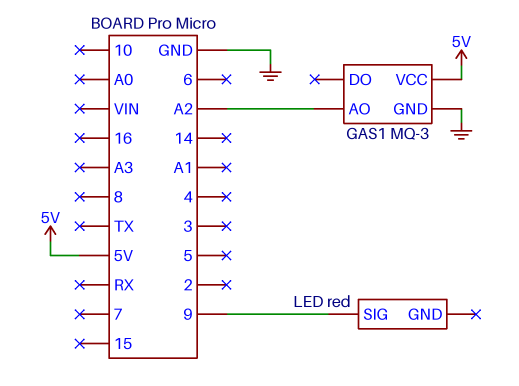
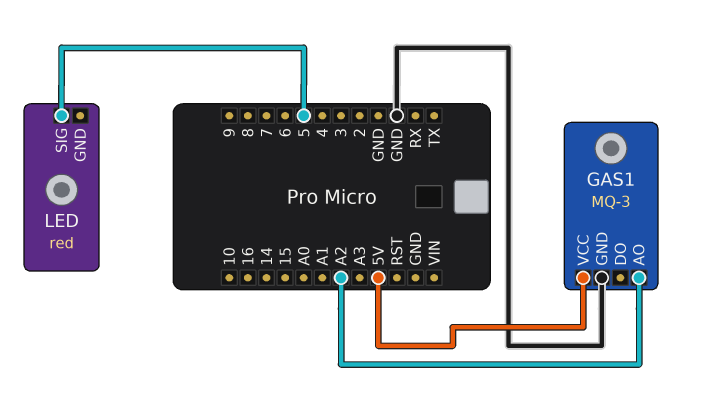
LED pin SIG: 9 -> 5

